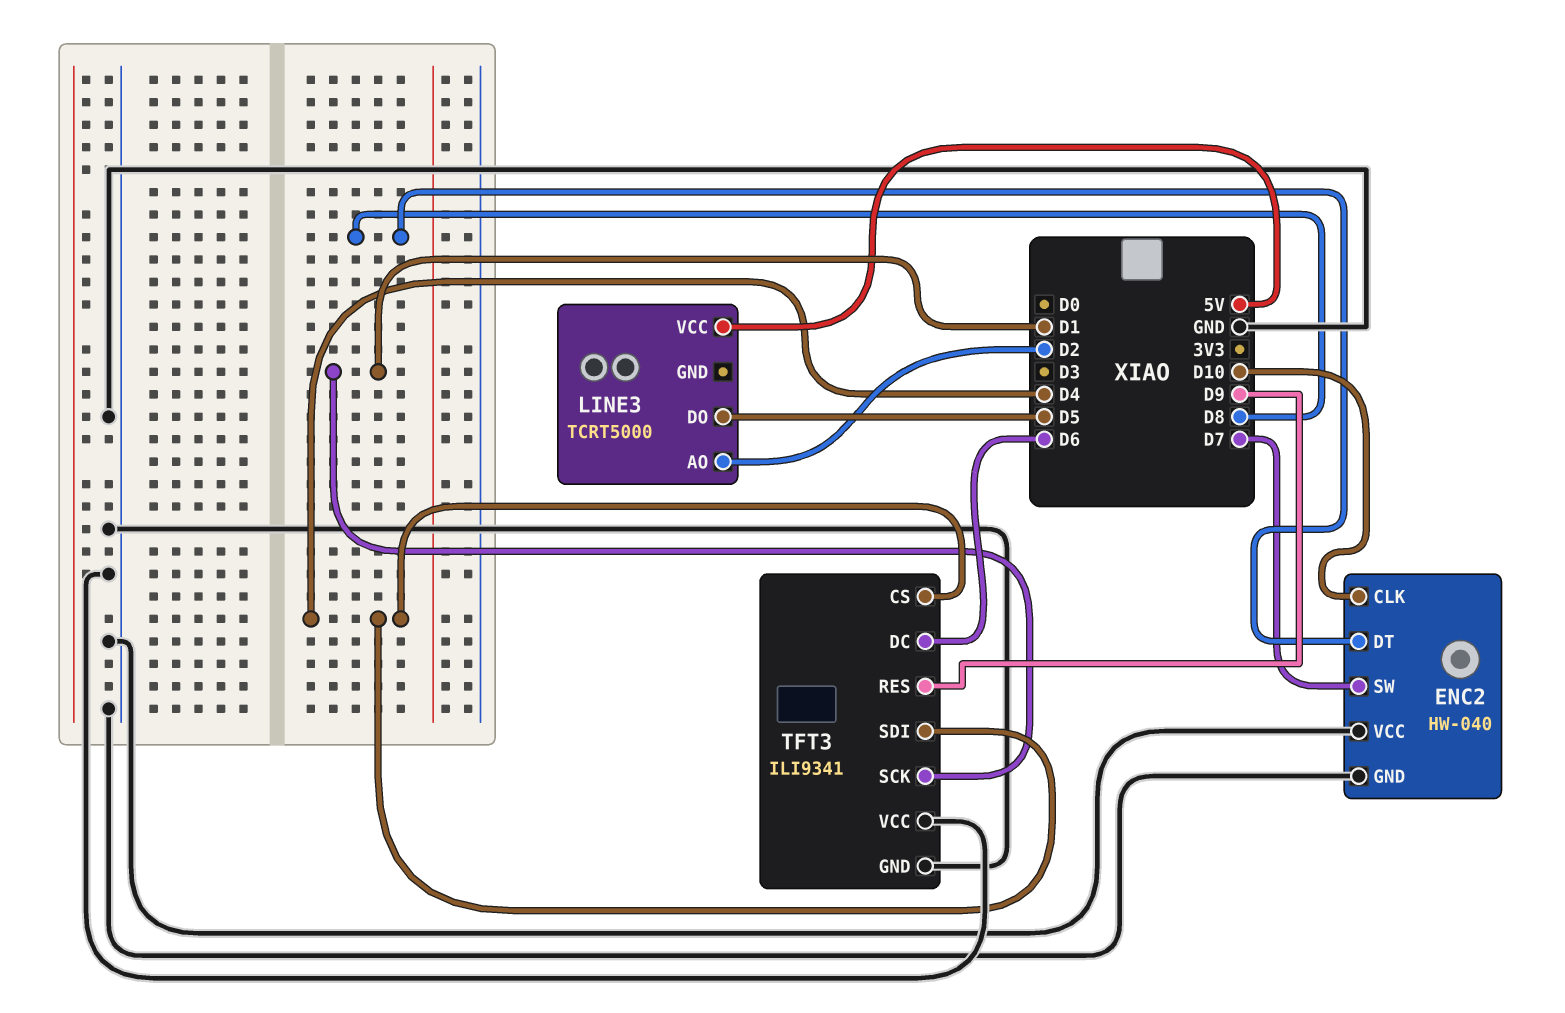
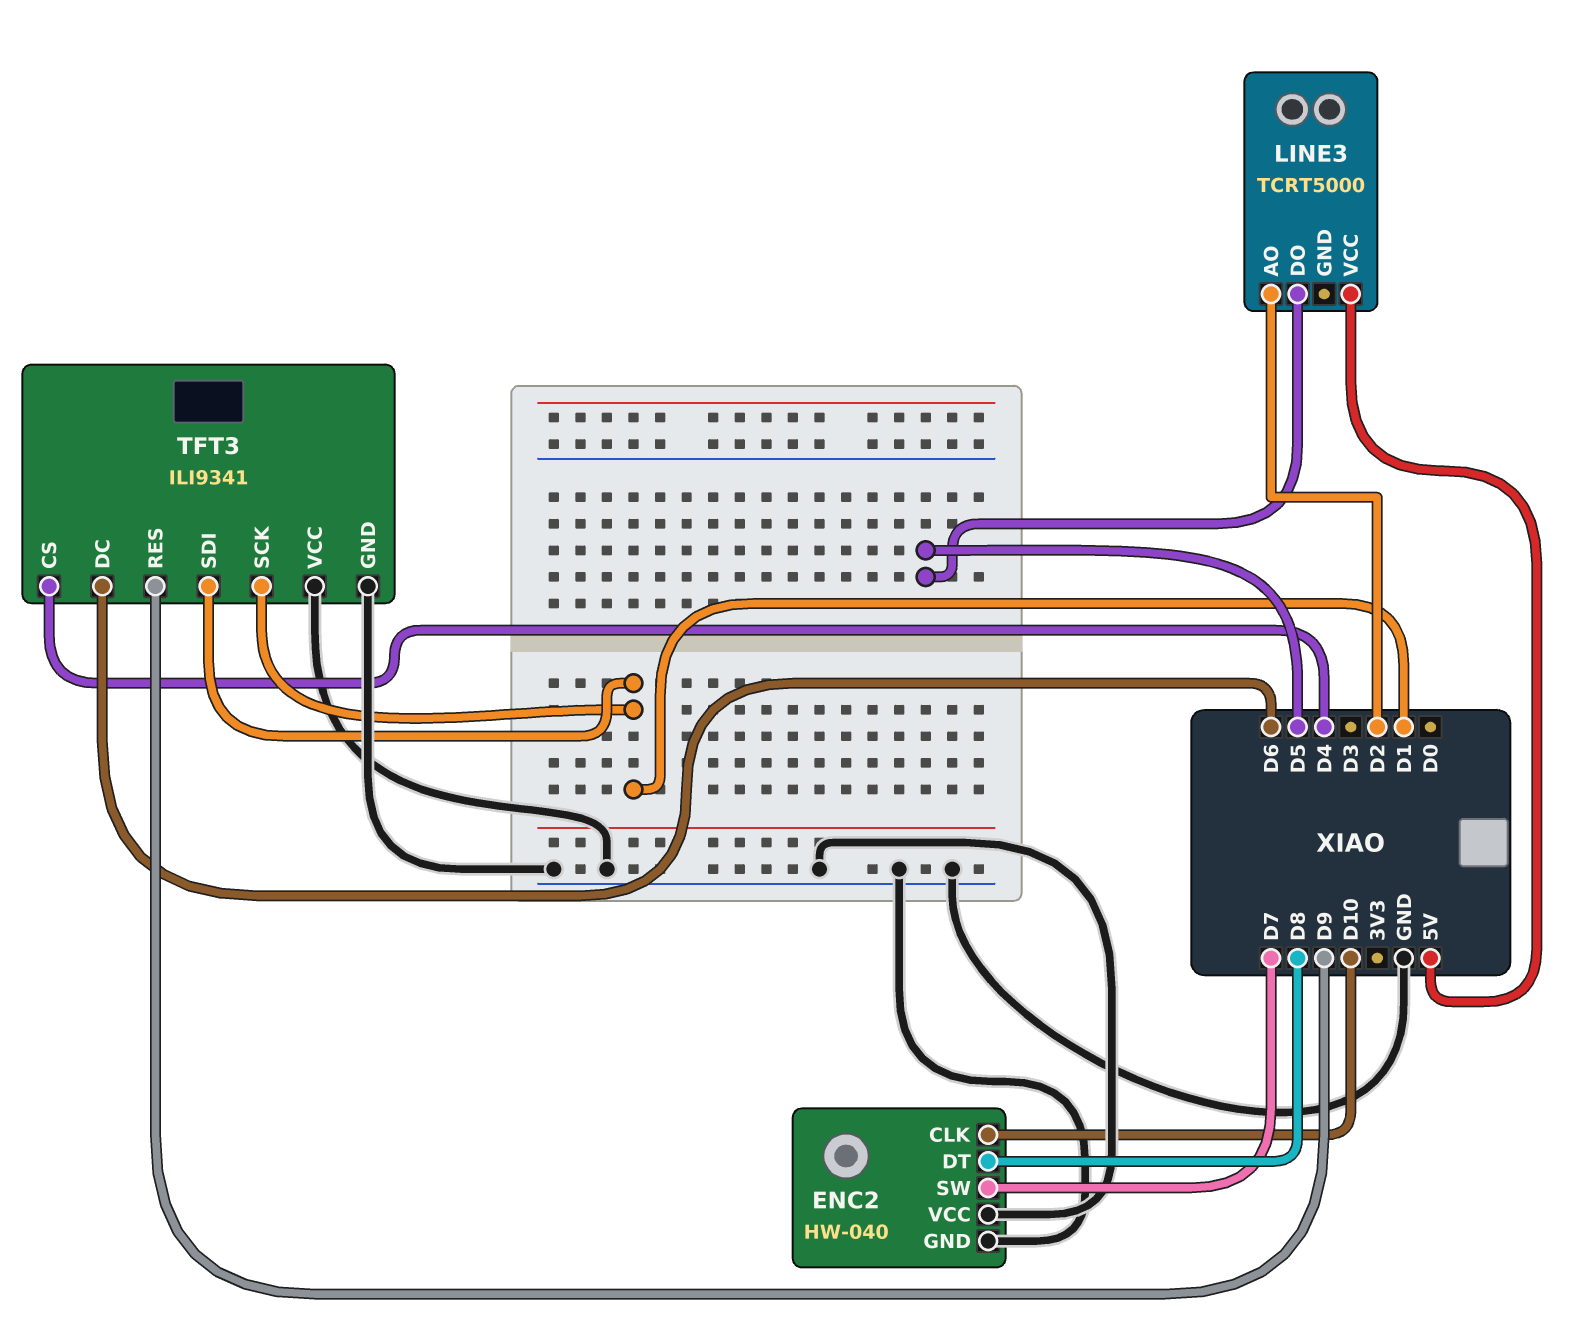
TFT3 pin SDI: D4 -> D1

